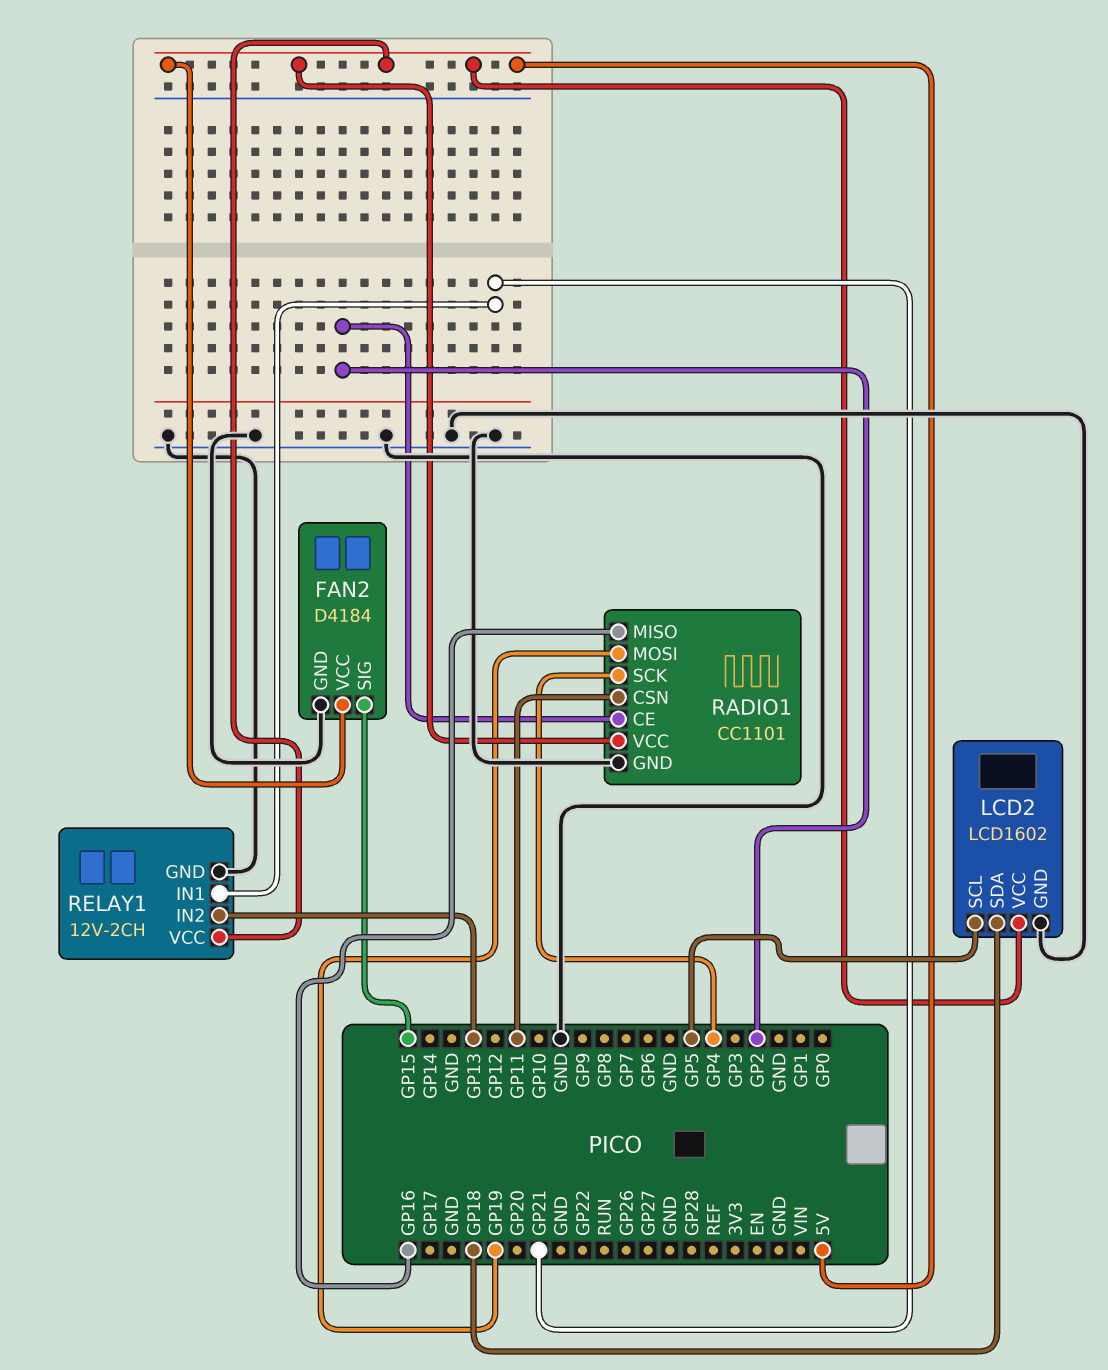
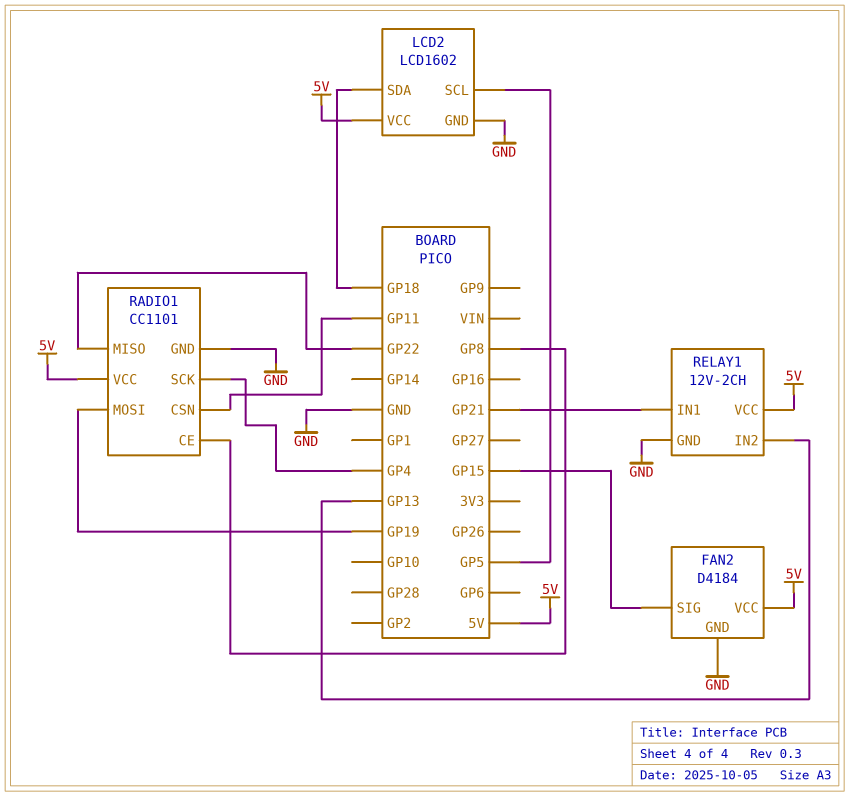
RADIO1 pin CE: GP2 -> GP8
RADIO1 pin MISO: GP16 -> GP22

